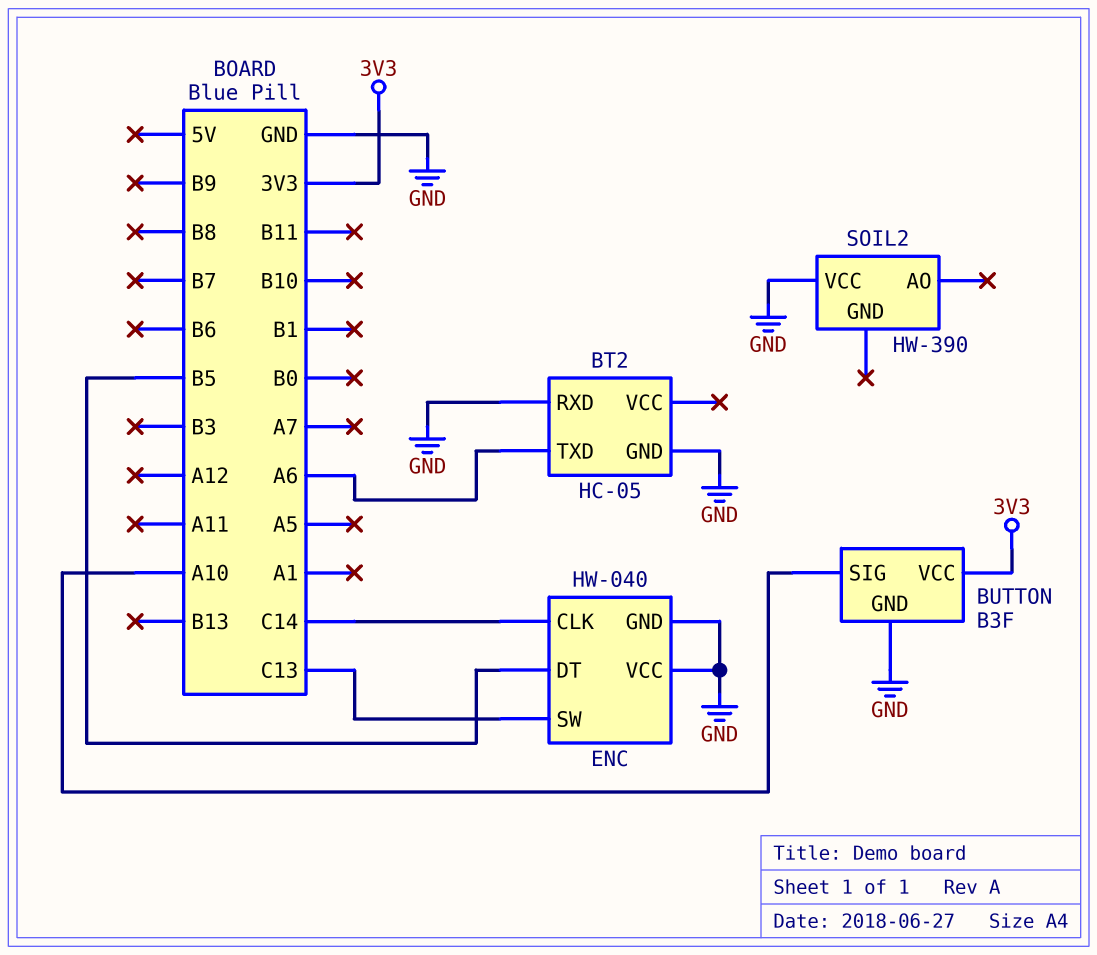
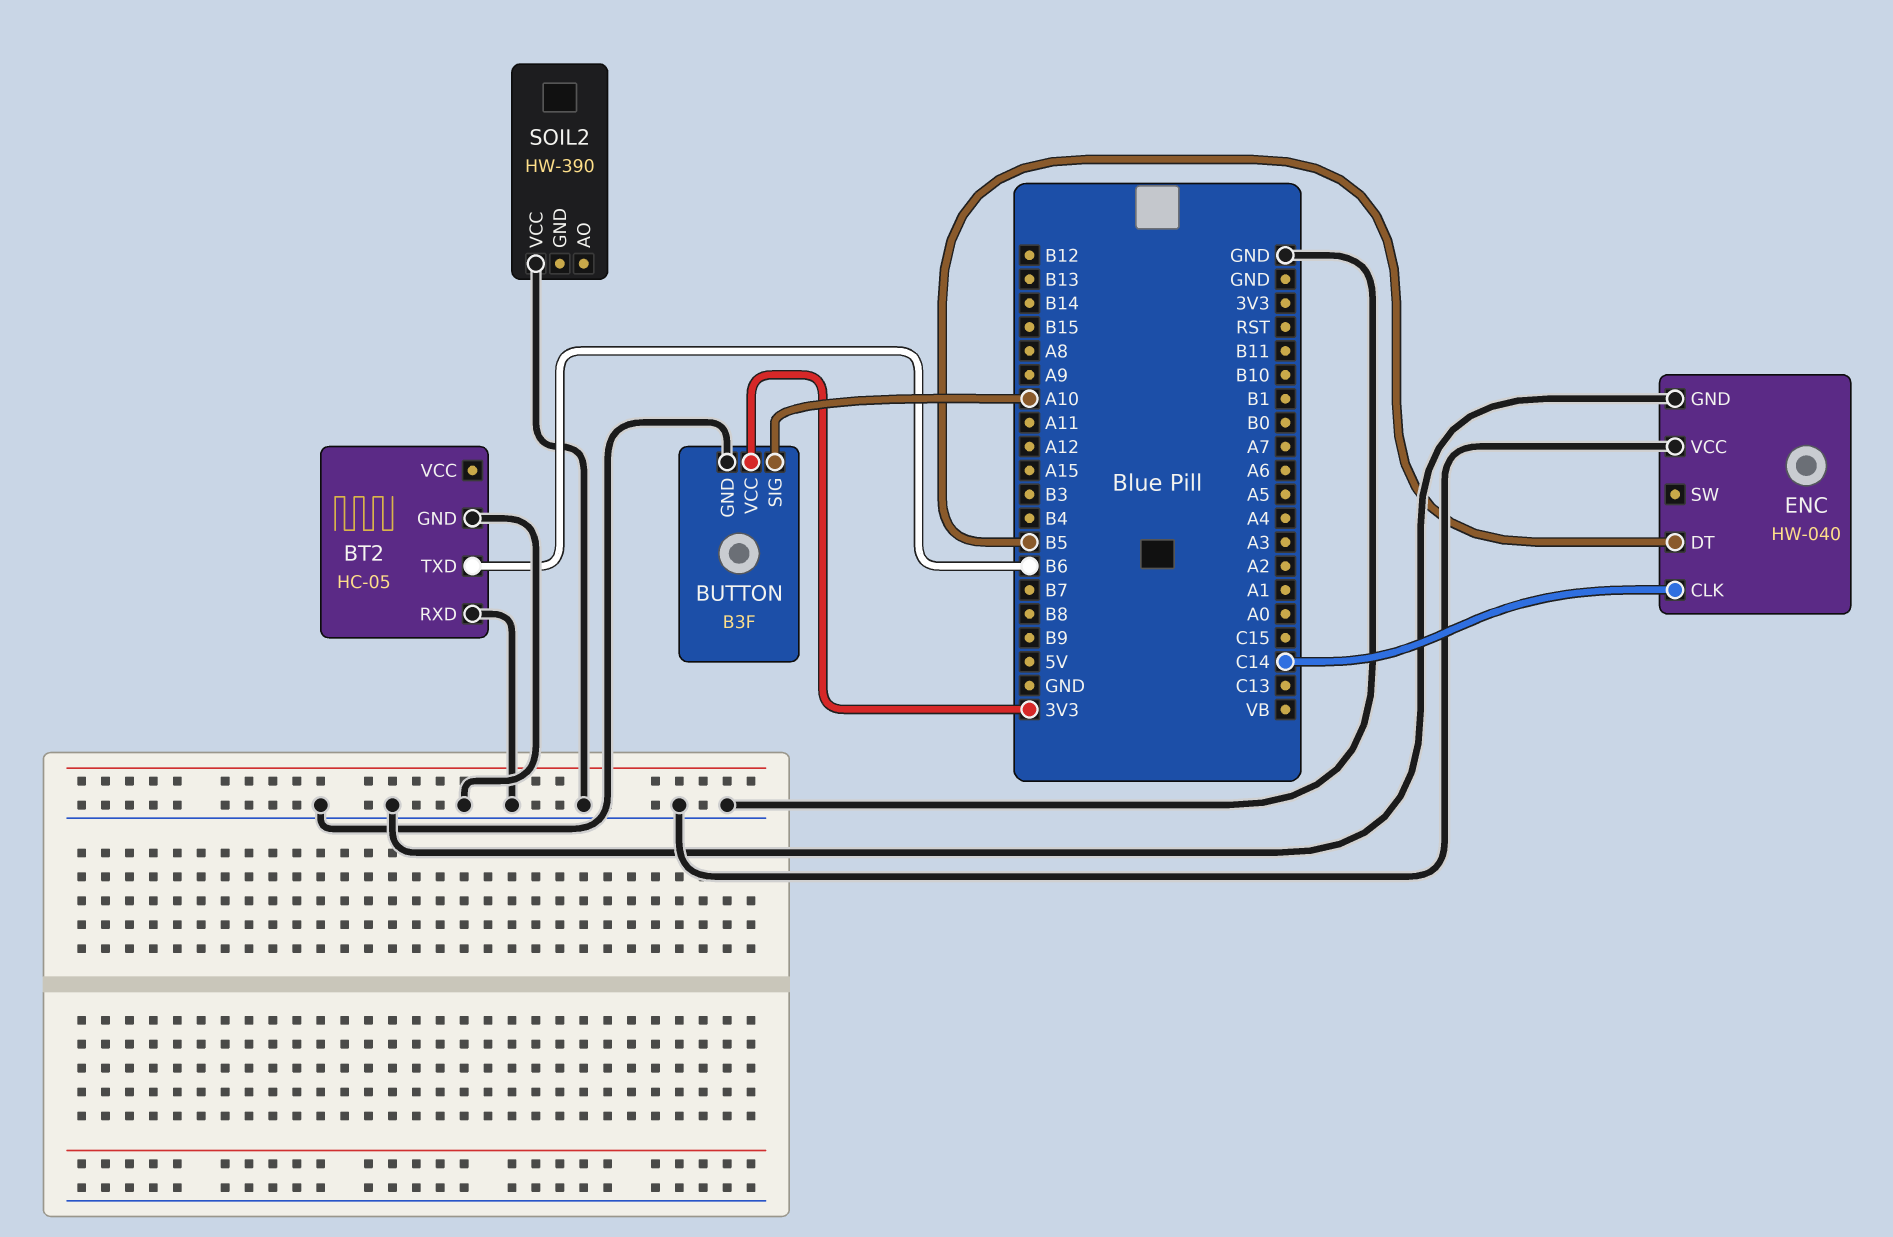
BT2 pin TXD: A6 -> B6
ENC pin SW: C13 -> none

